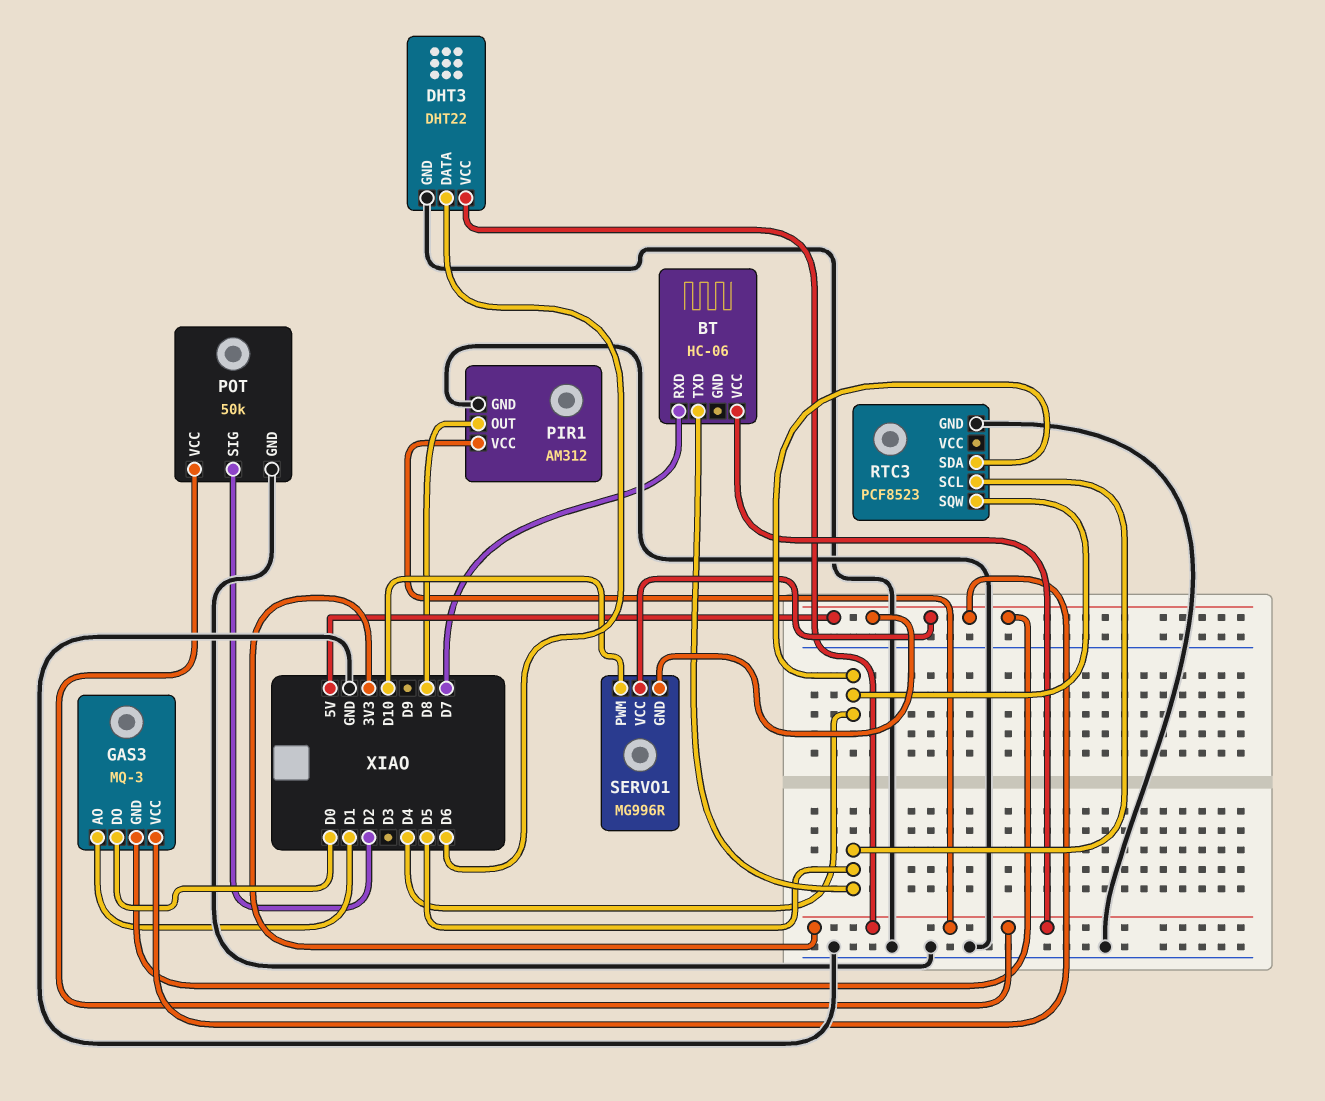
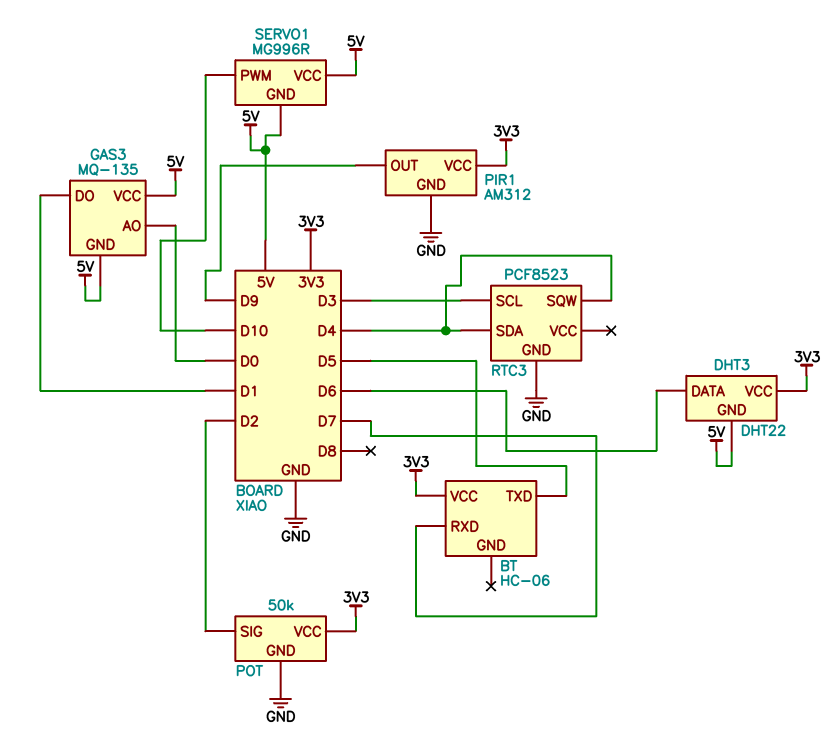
DHT3 pin GND: GND -> 5V
GAS3: MQ-3 -> MQ-135
GAS3 pin AO: D1 -> D0
GAS3 pin DO: D0 -> D1
PIR1 pin OUT: D8 -> D9
RTC3 pin SCL: D5 -> D3

